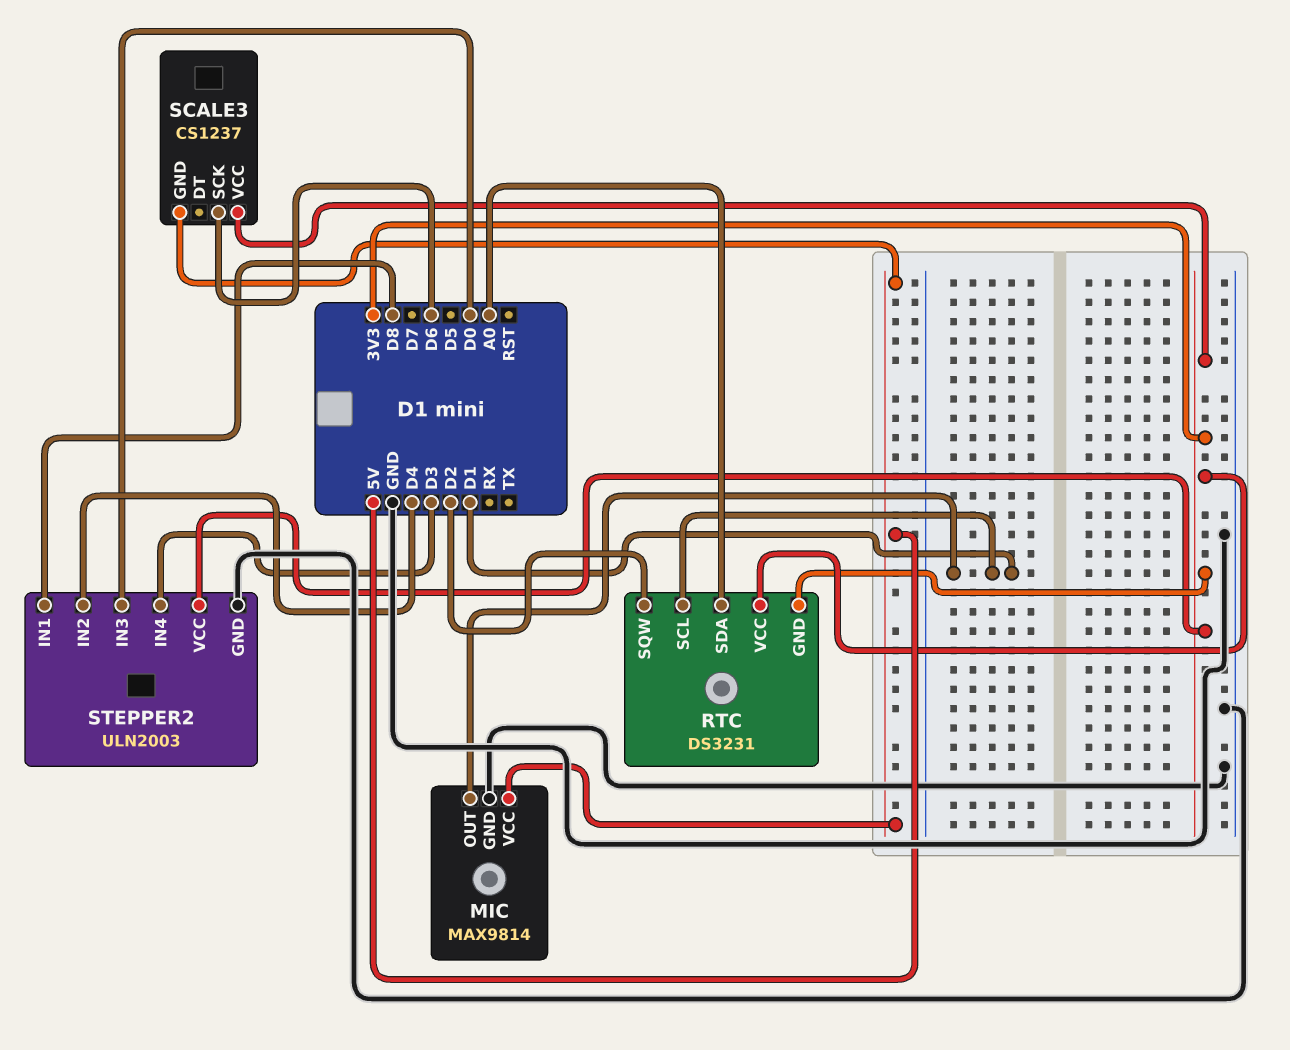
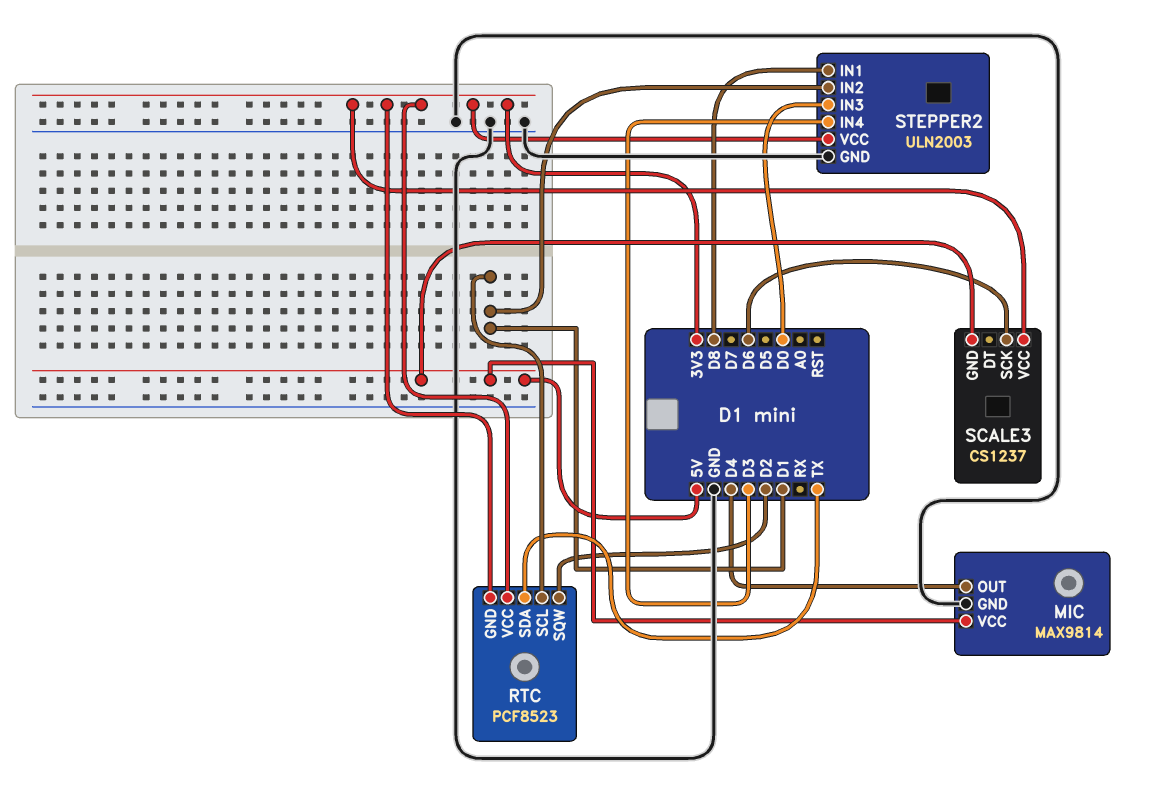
MIC pin OUT: D1 -> D4
RTC: DS3231 -> PCF8523
RTC pin SDA: A0 -> TX
STEPPER2 pin IN2: D4 -> D1

